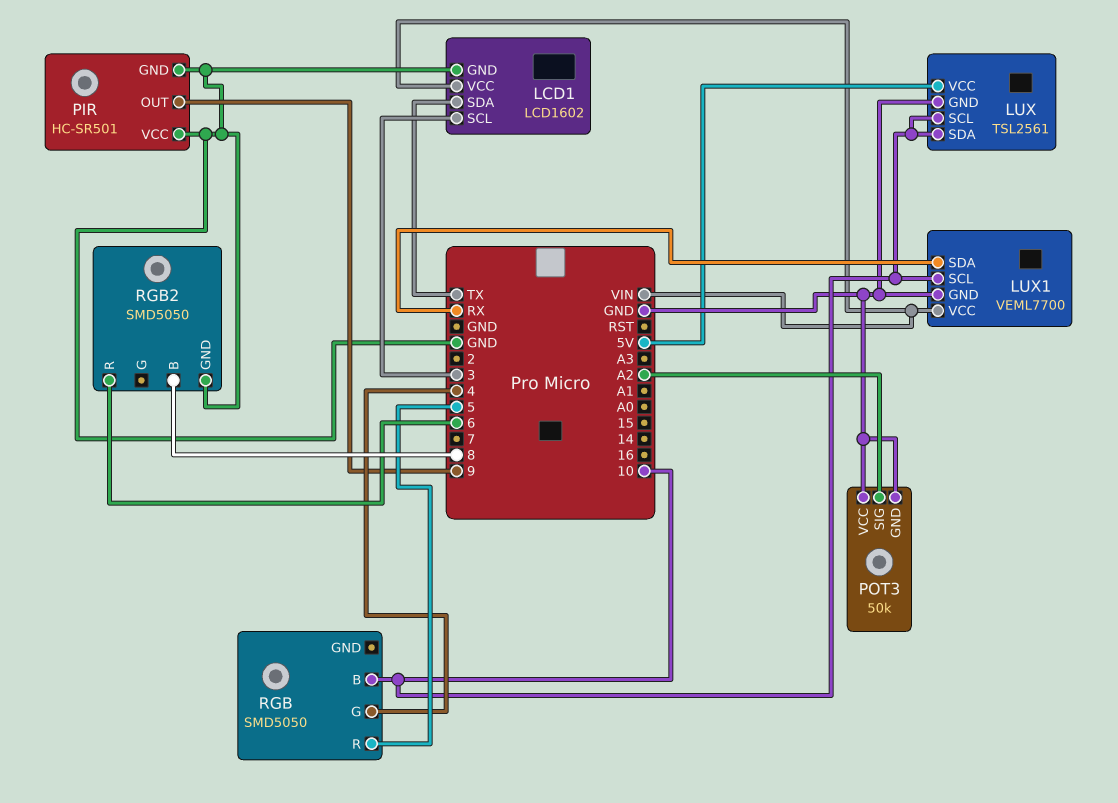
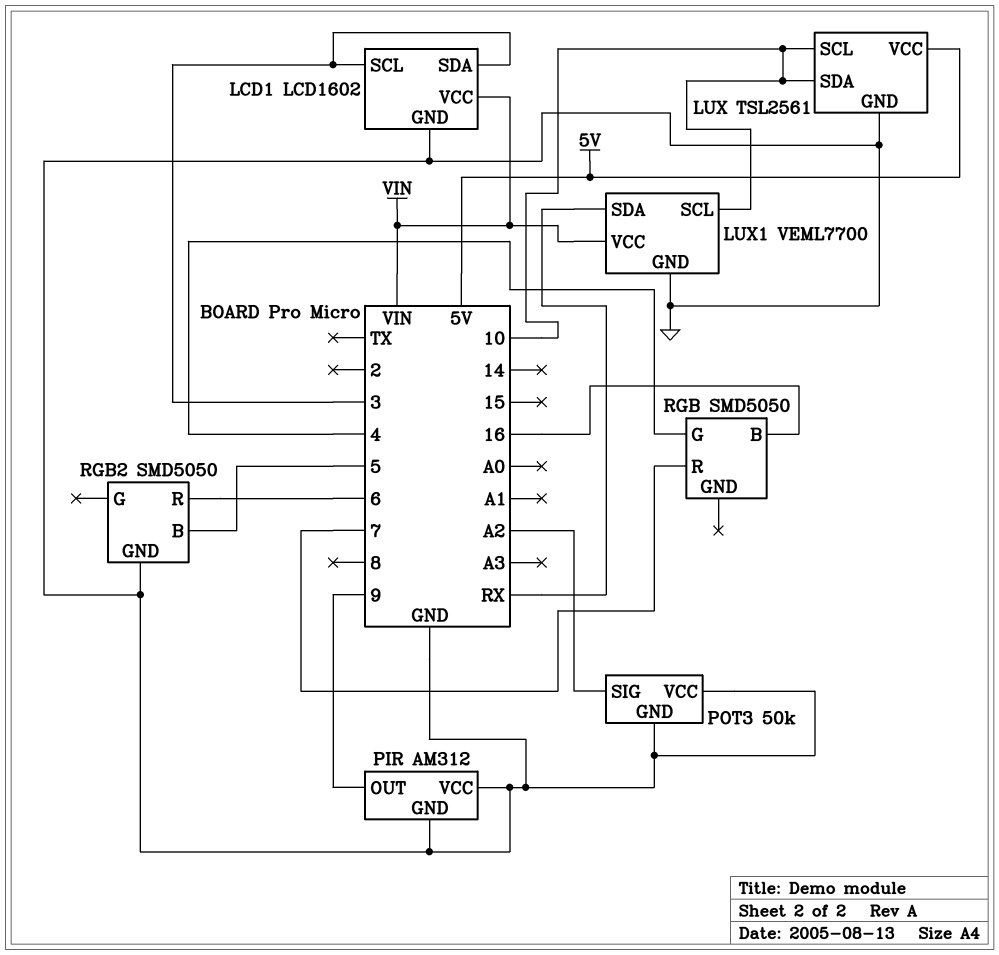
LCD1 pin SDA: TX -> 3
PIR: HC-SR501 -> AM312
RGB pin B: 10 -> 16
RGB pin R: 5 -> 7
RGB2 pin B: 8 -> 5

